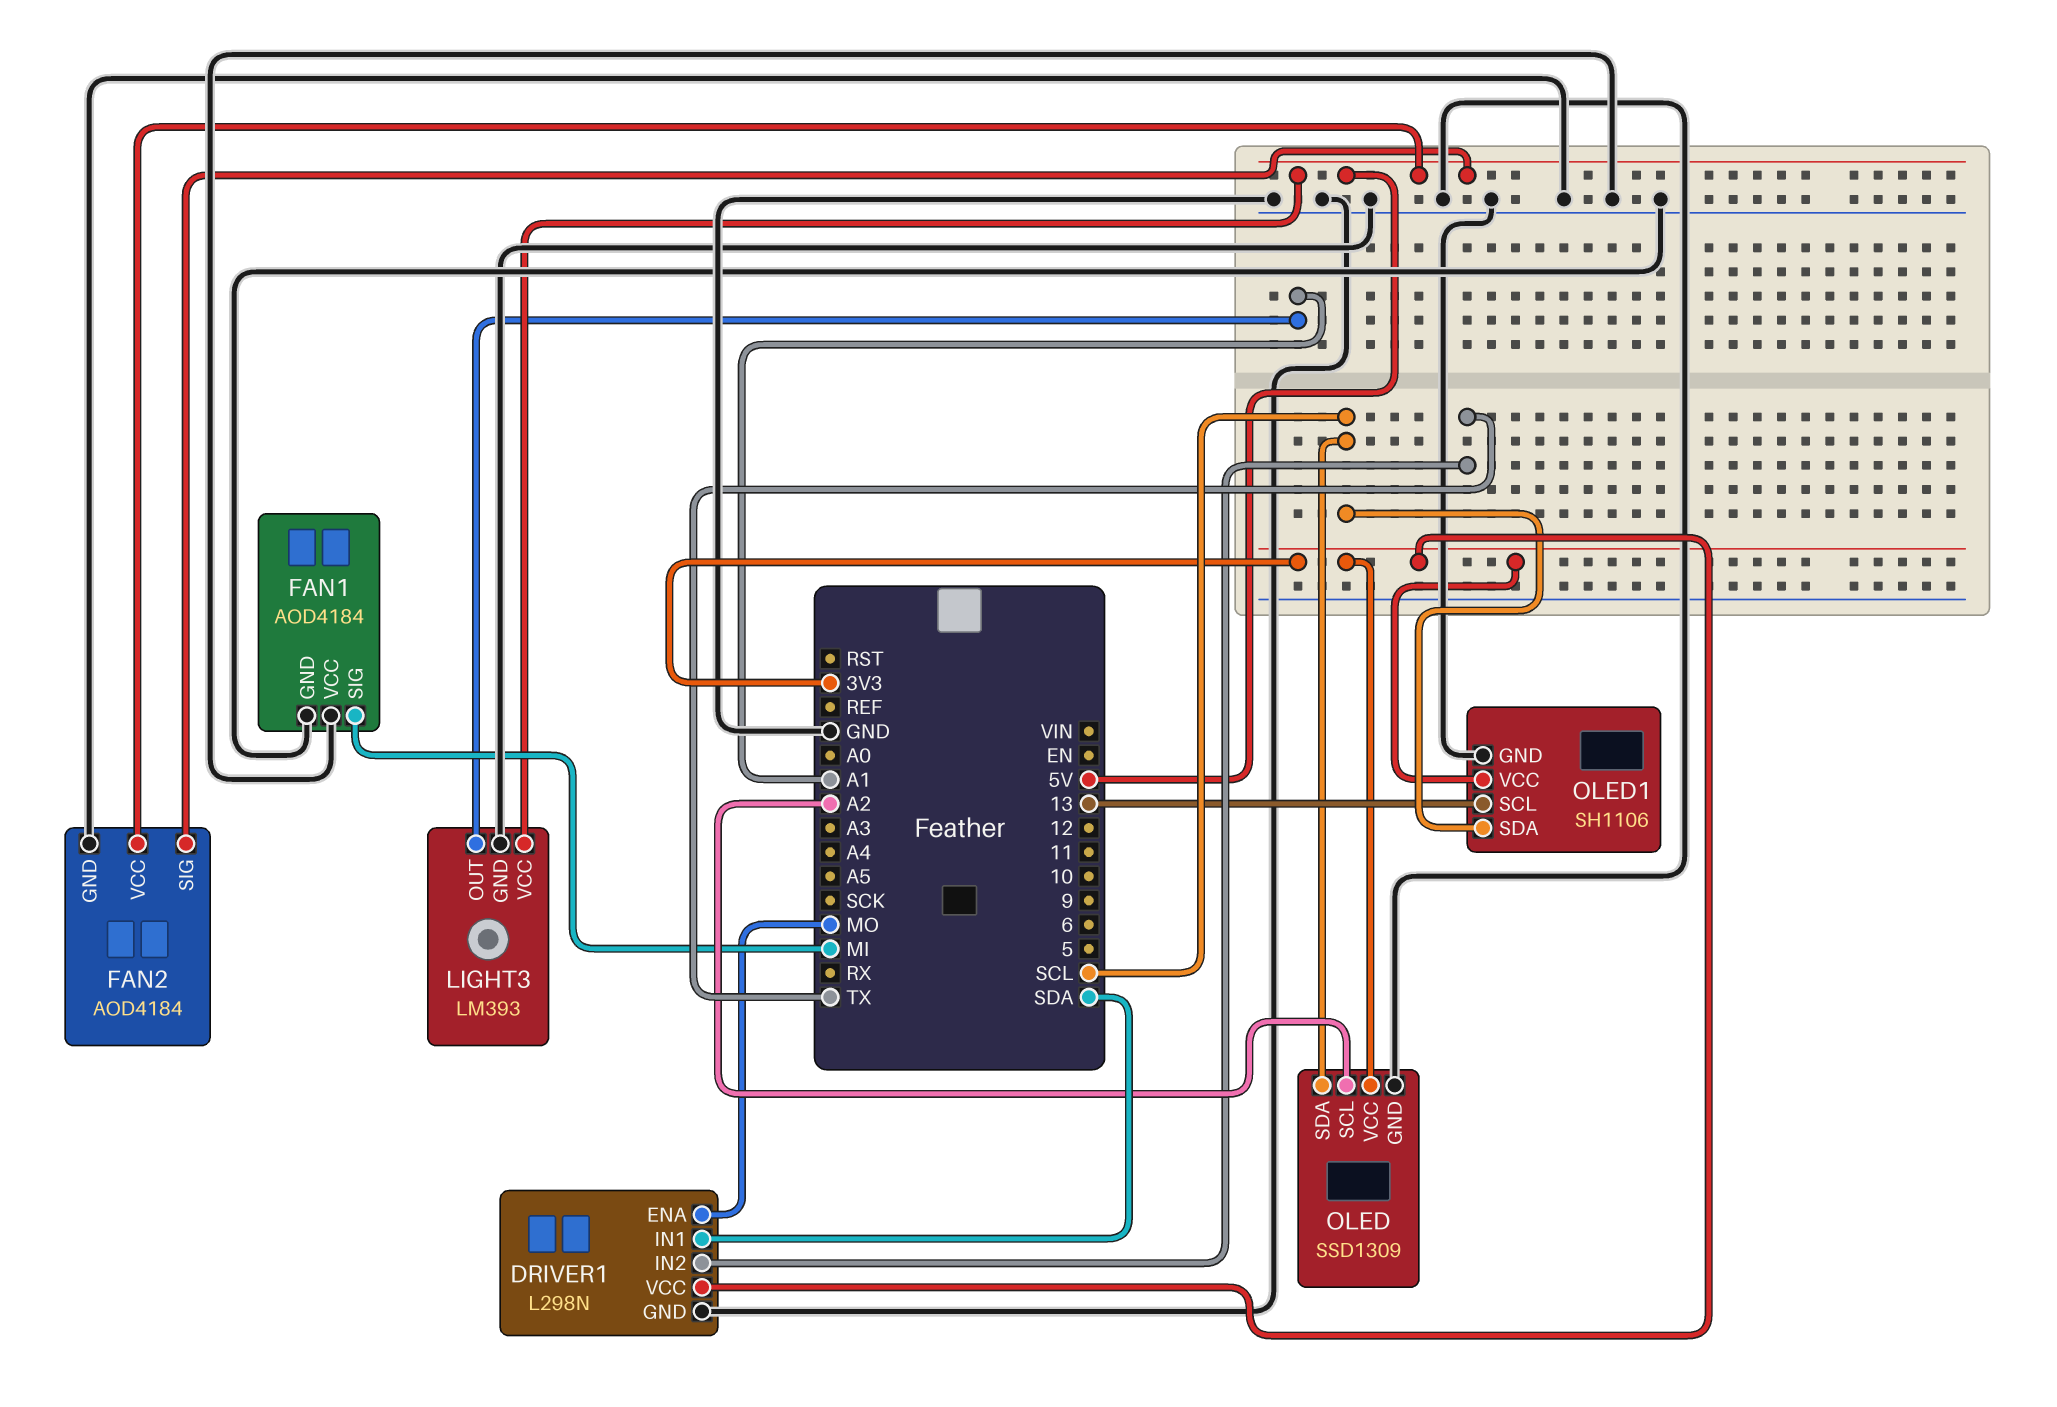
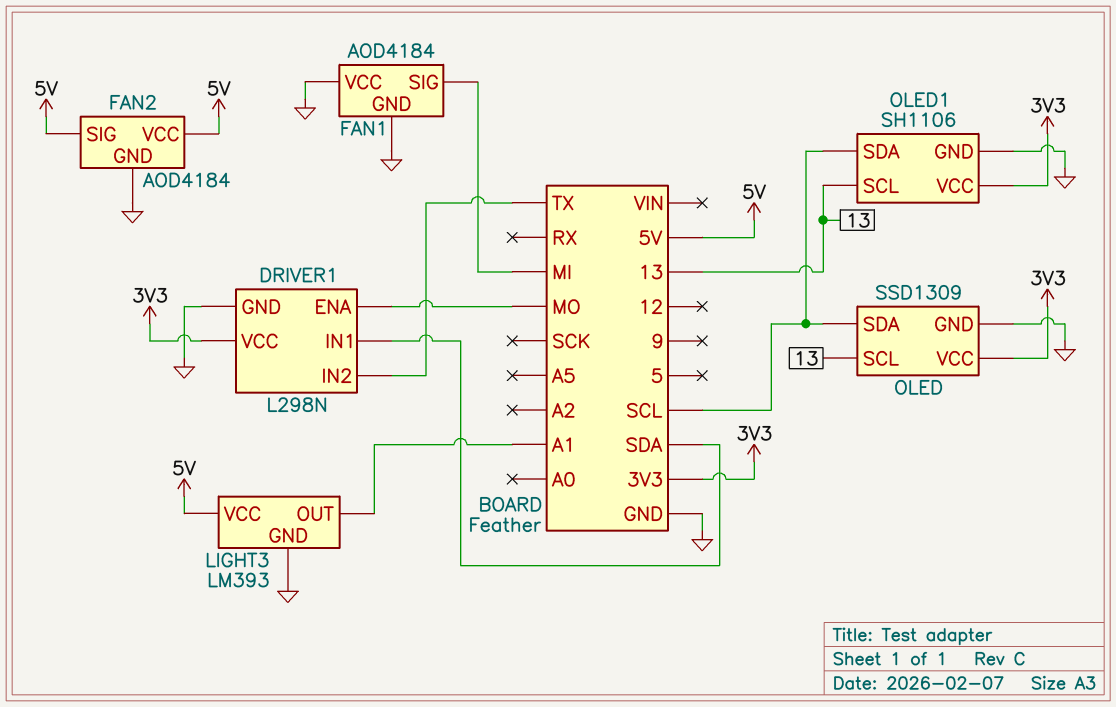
OLED pin SCL: A2 -> 13

